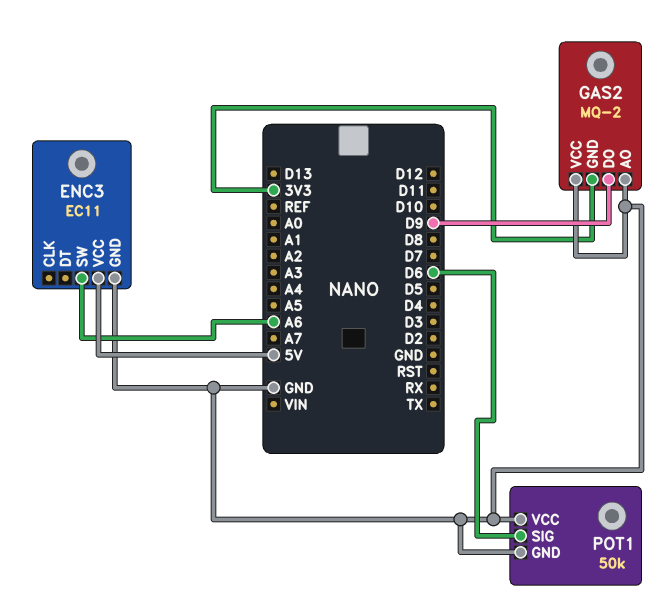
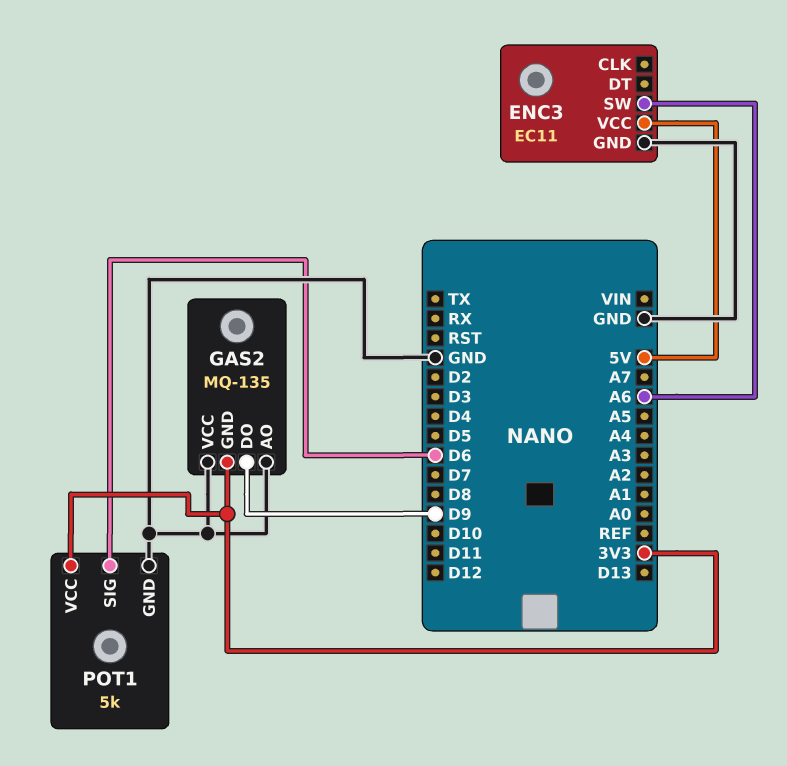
GAS2: MQ-2 -> MQ-135
POT1: 50k -> 5k
POT1 pin VCC: GND -> 3V3

